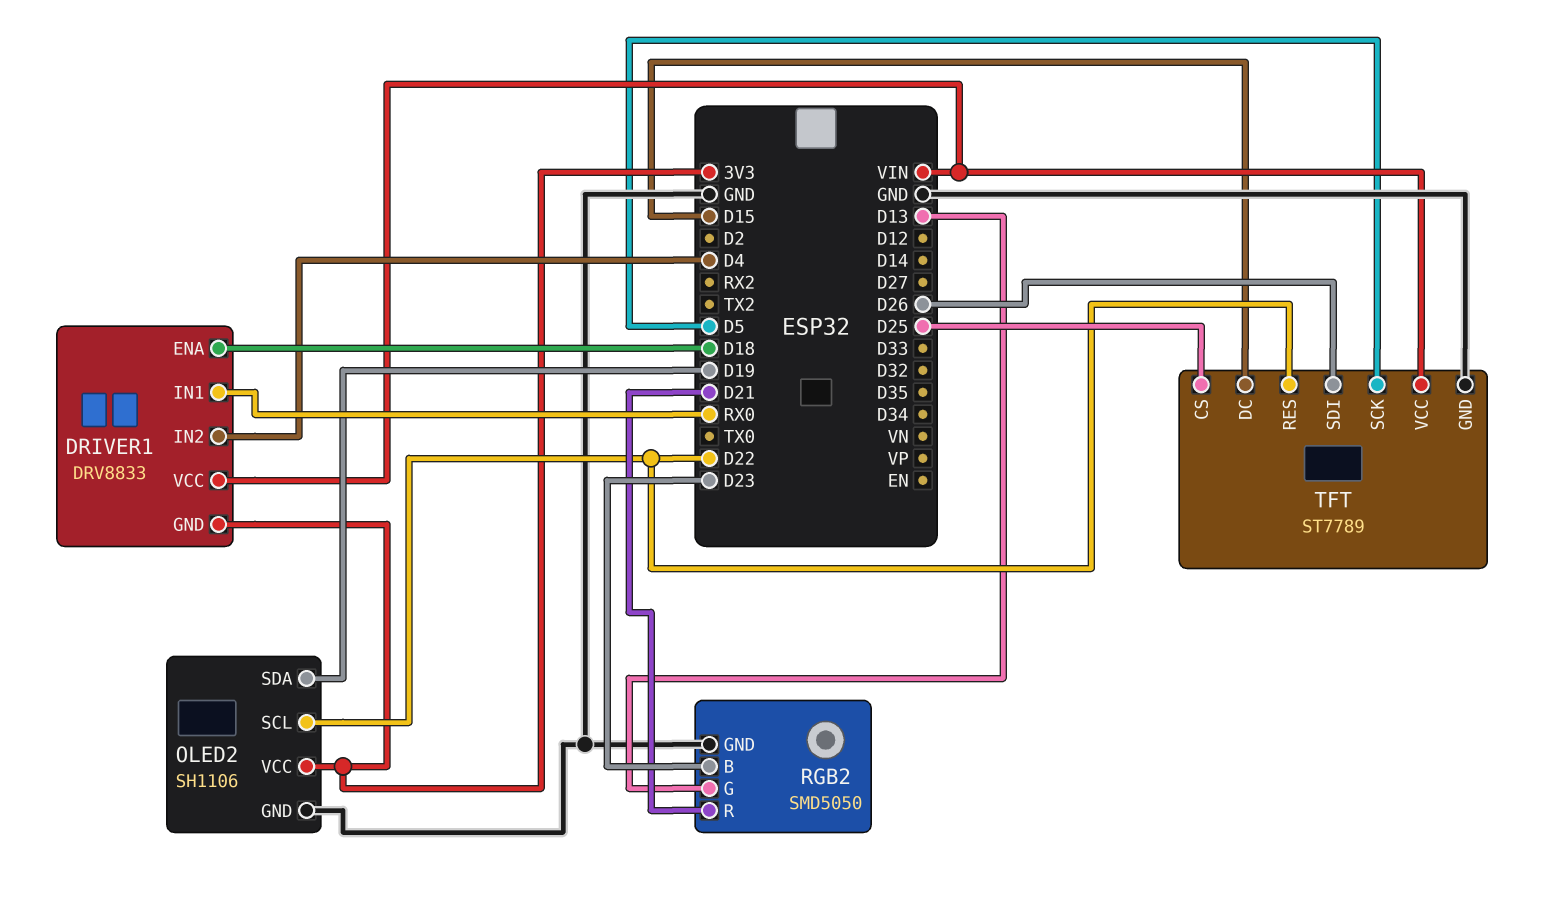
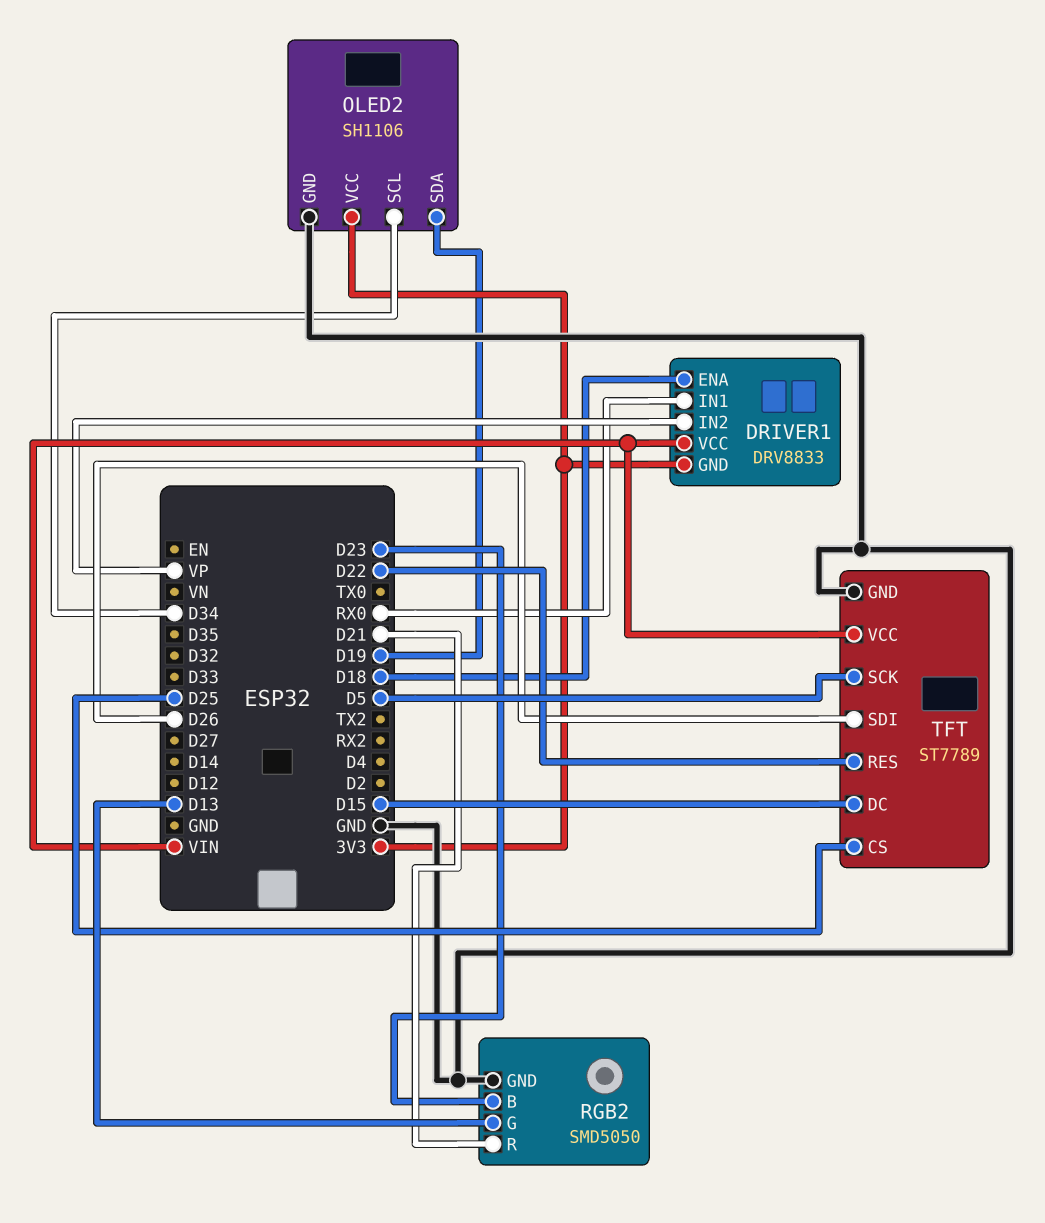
DRIVER1 pin IN2: D4 -> VP
OLED2 pin SCL: D22 -> D34

